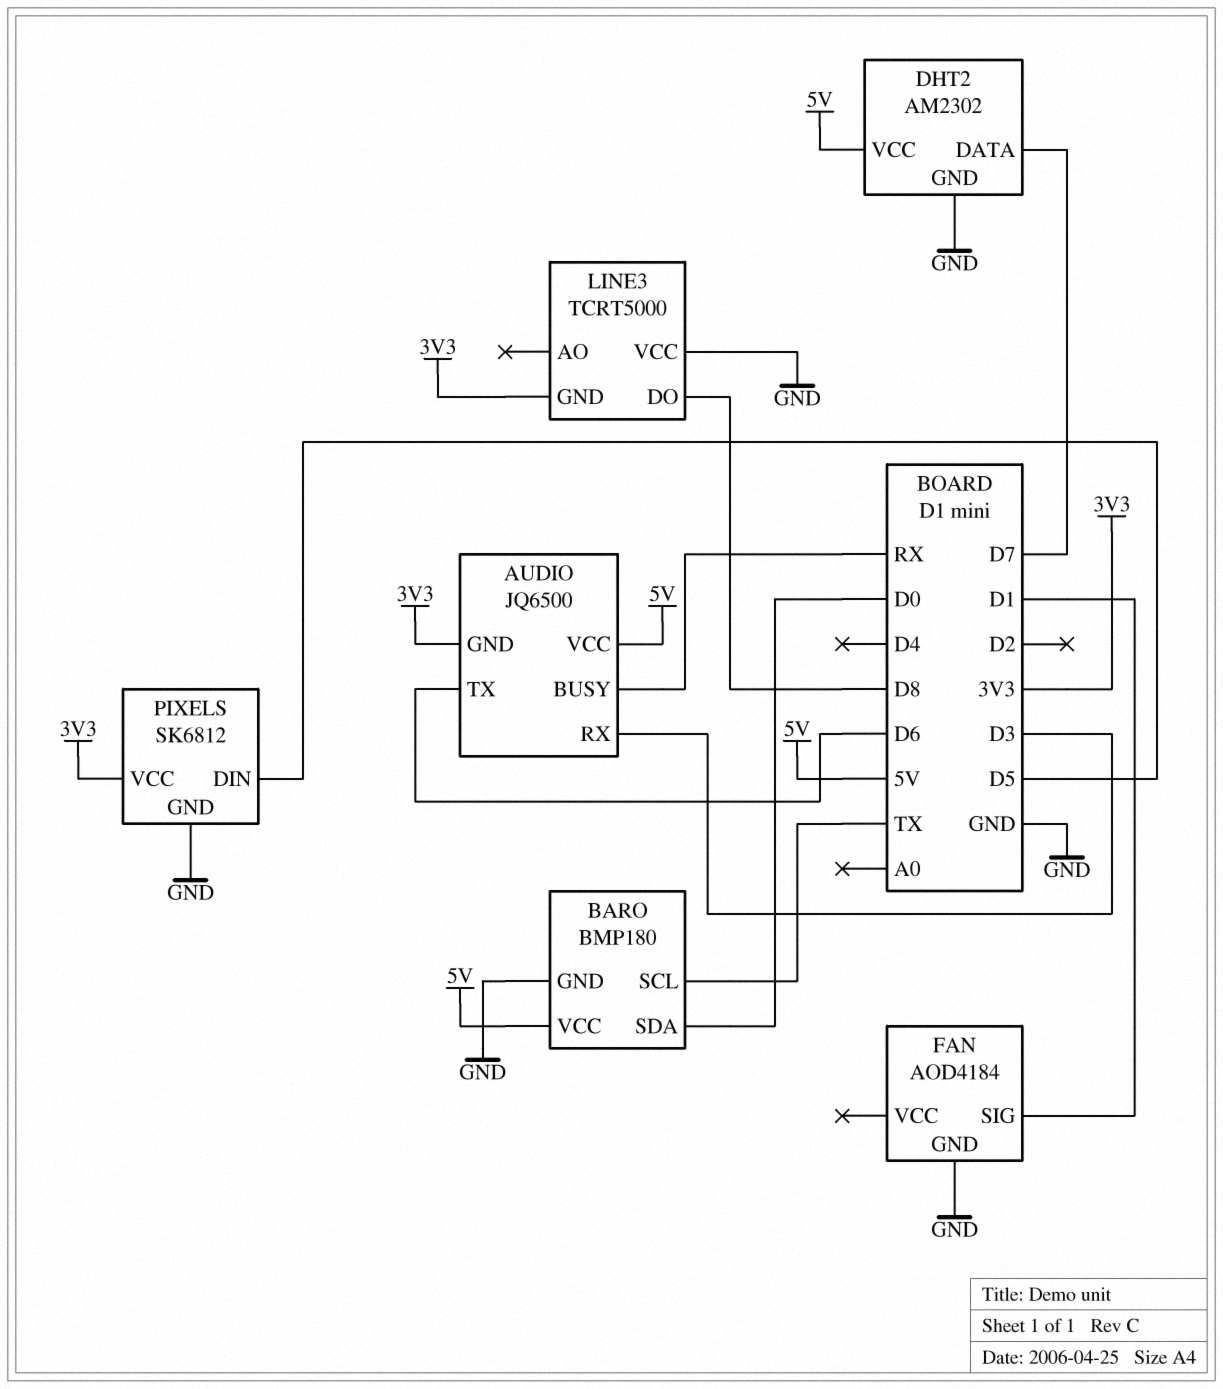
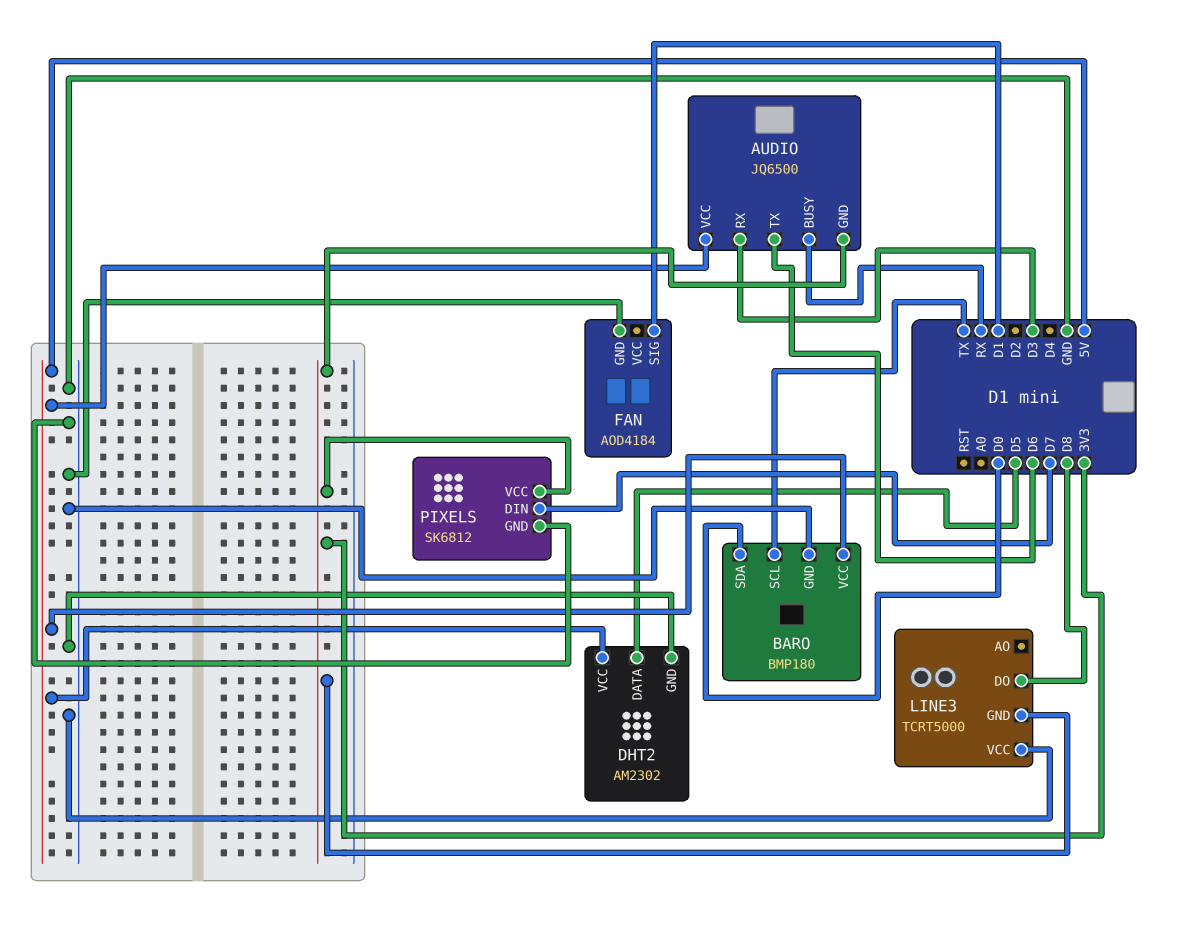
DHT2 pin DATA: D7 -> D5
PIXELS pin DIN: D5 -> D7

